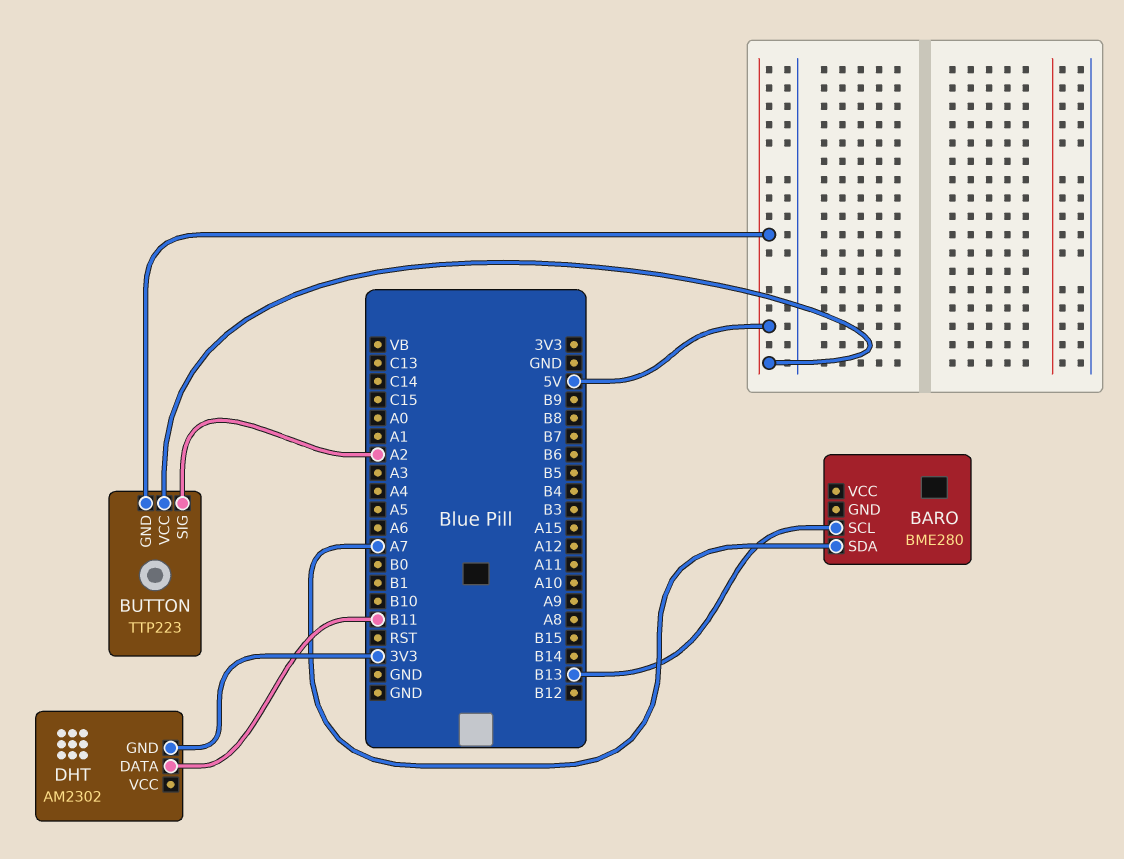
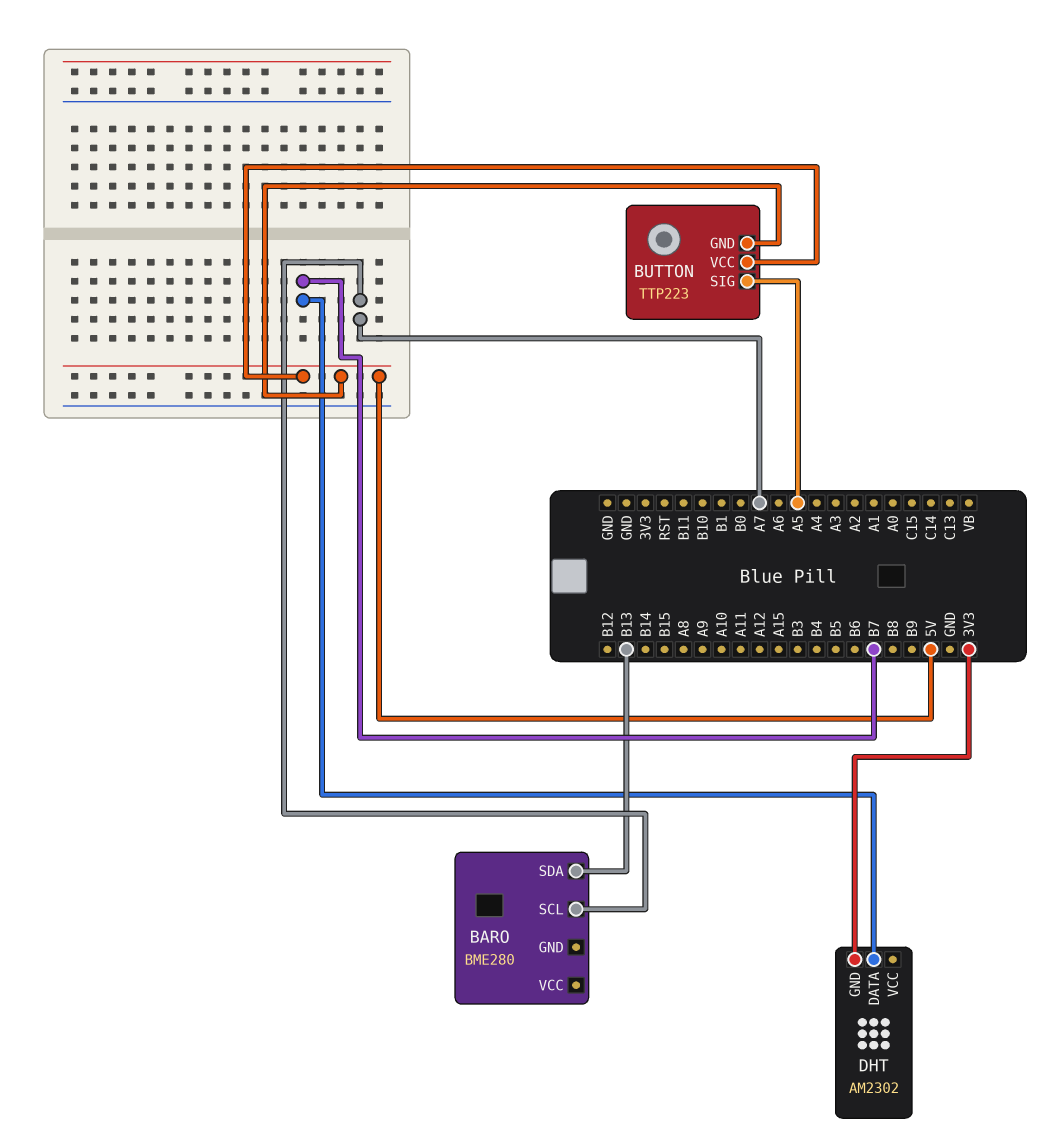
BARO pin SCL: B13 -> A7
BARO pin SDA: A7 -> B13
BUTTON pin SIG: A2 -> A5
DHT pin DATA: B11 -> B7

